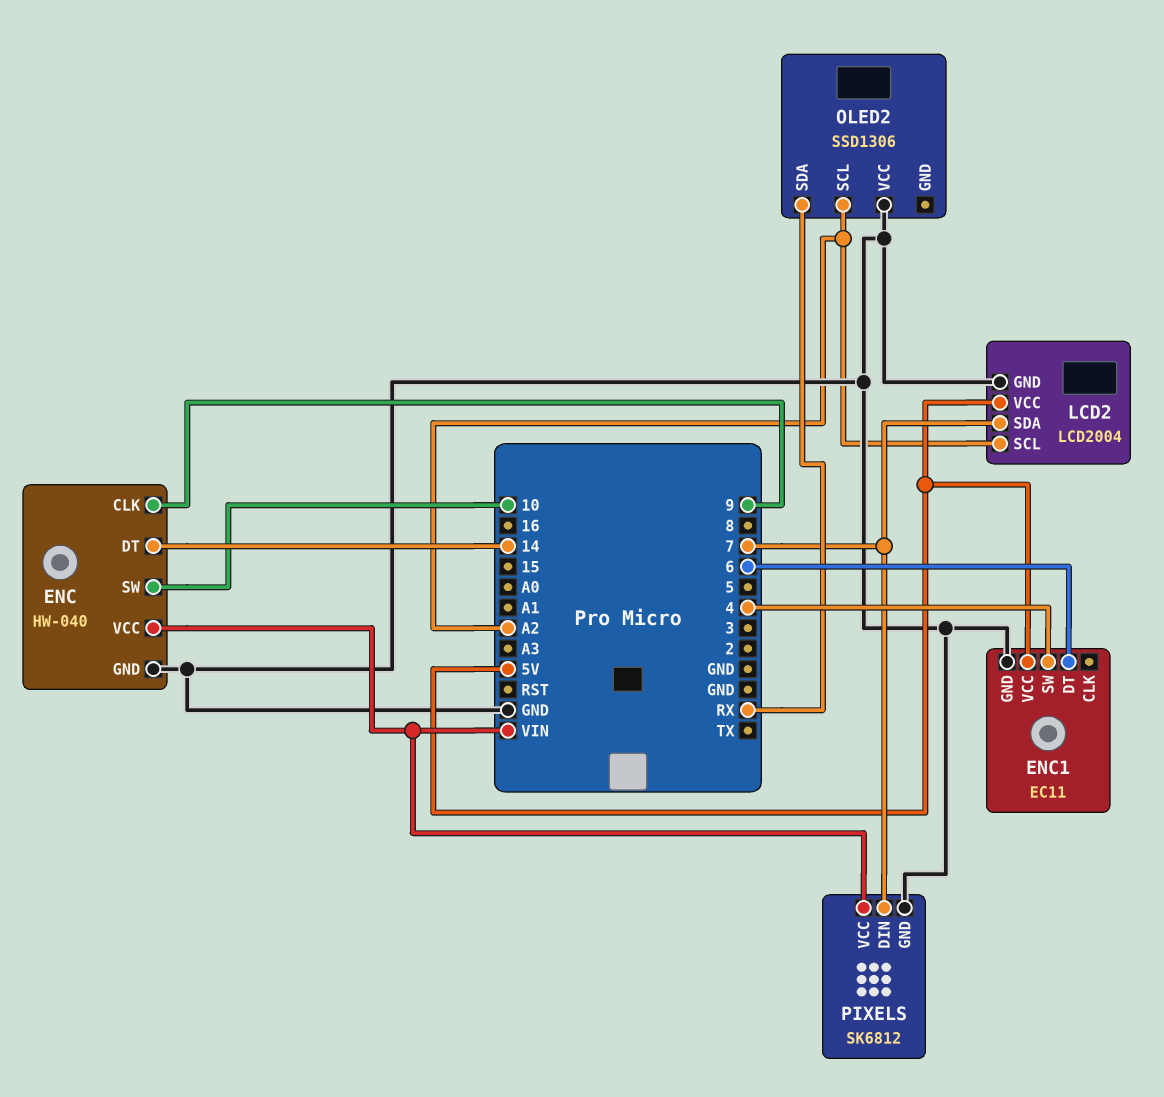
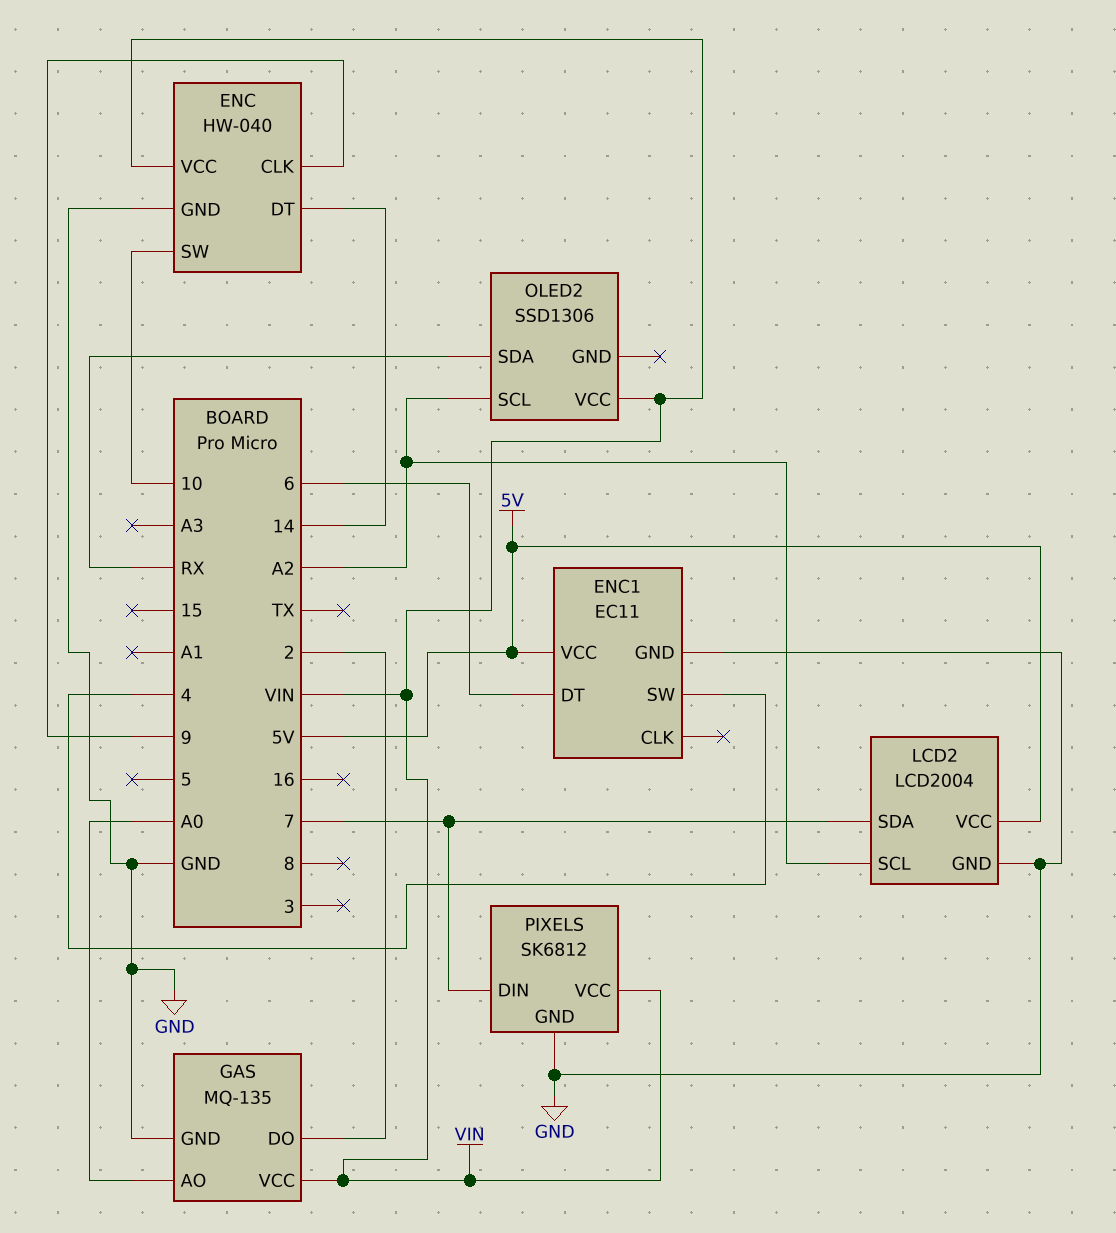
GAS: none -> MQ-135
GAS pin AO: none -> A0
GAS pin DO: none -> 2
GAS pin GND: none -> GND
GAS pin VCC: none -> VIN
OLED2 pin VCC: GND -> VIN

